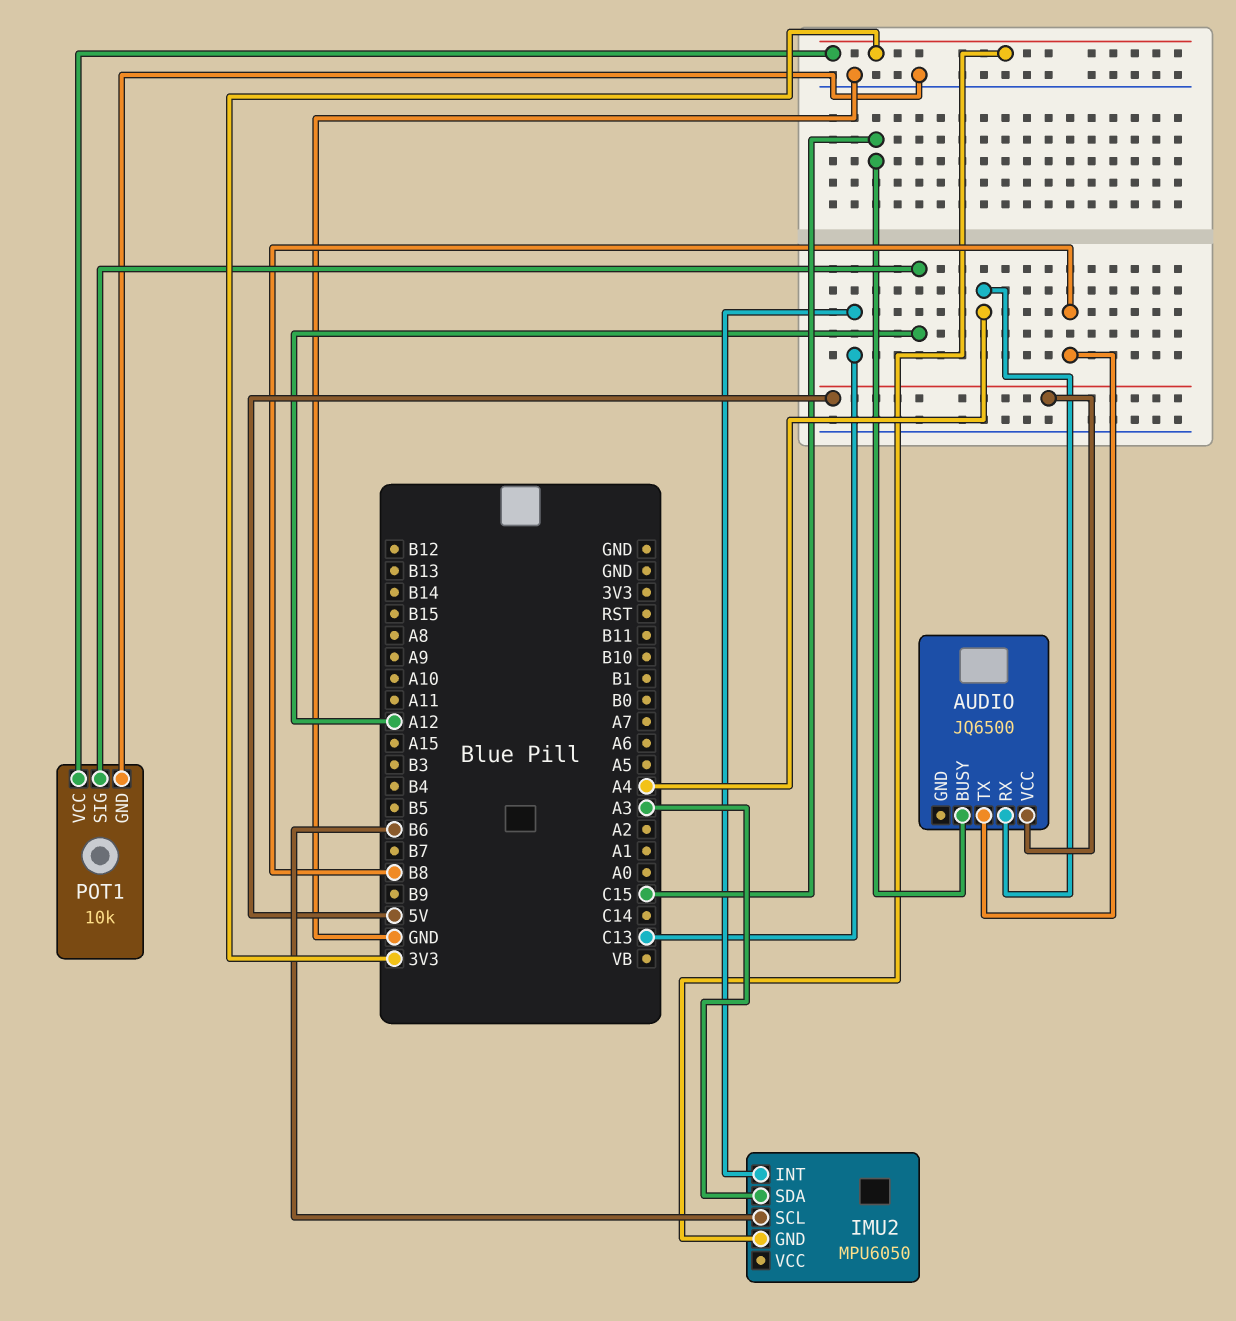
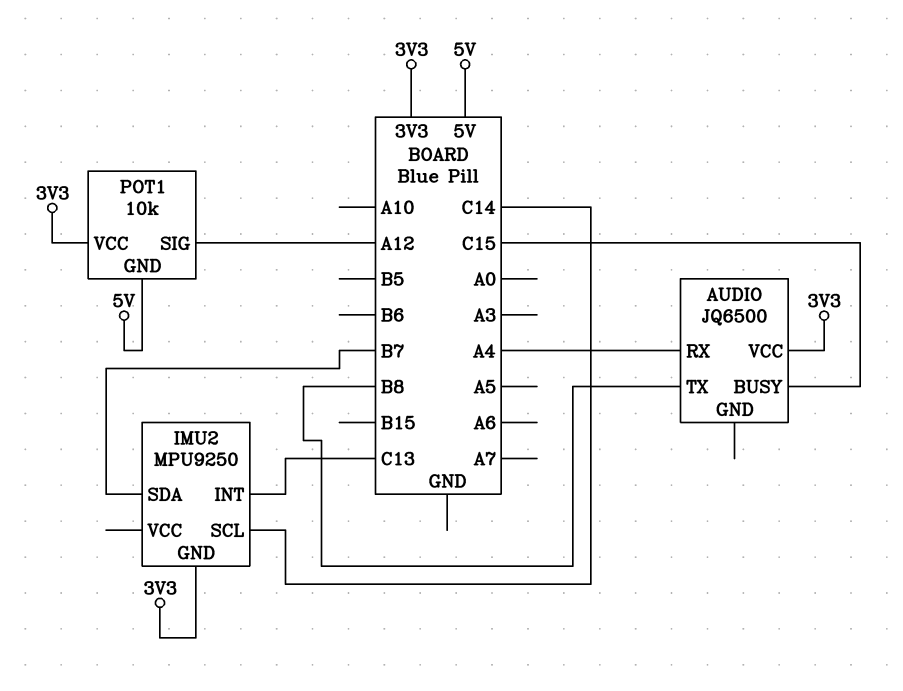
AUDIO pin VCC: 5V -> 3V3
IMU2: MPU6050 -> MPU9250
IMU2 pin SCL: B6 -> C14
IMU2 pin SDA: A3 -> B7
POT1 pin GND: GND -> 5V

